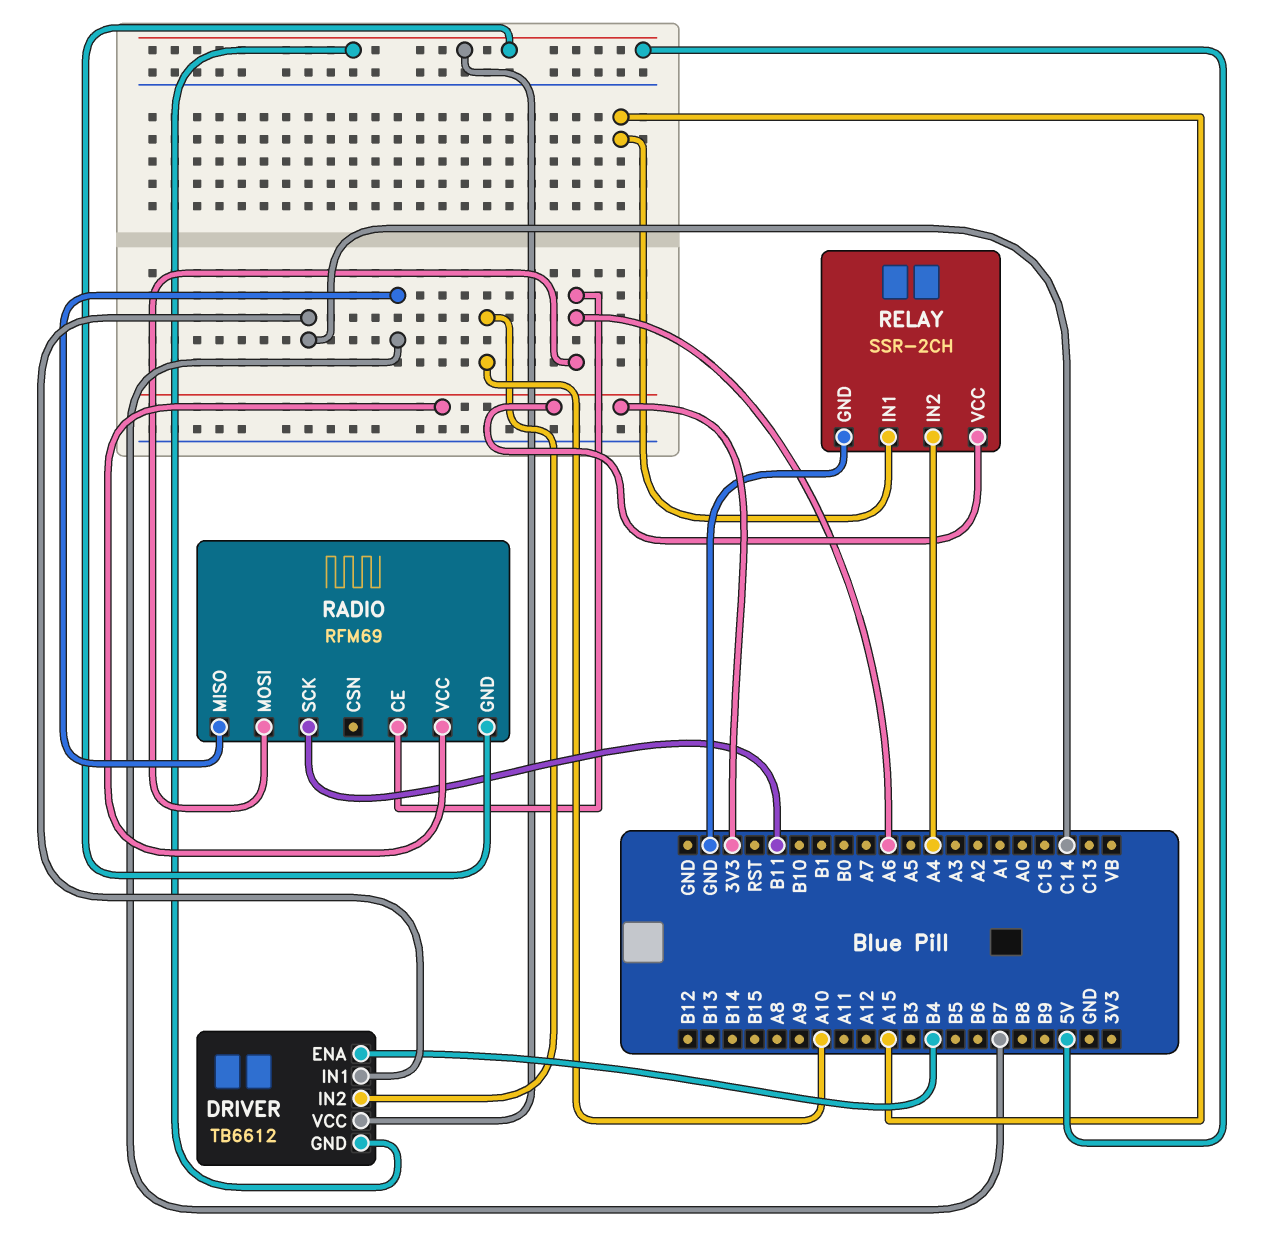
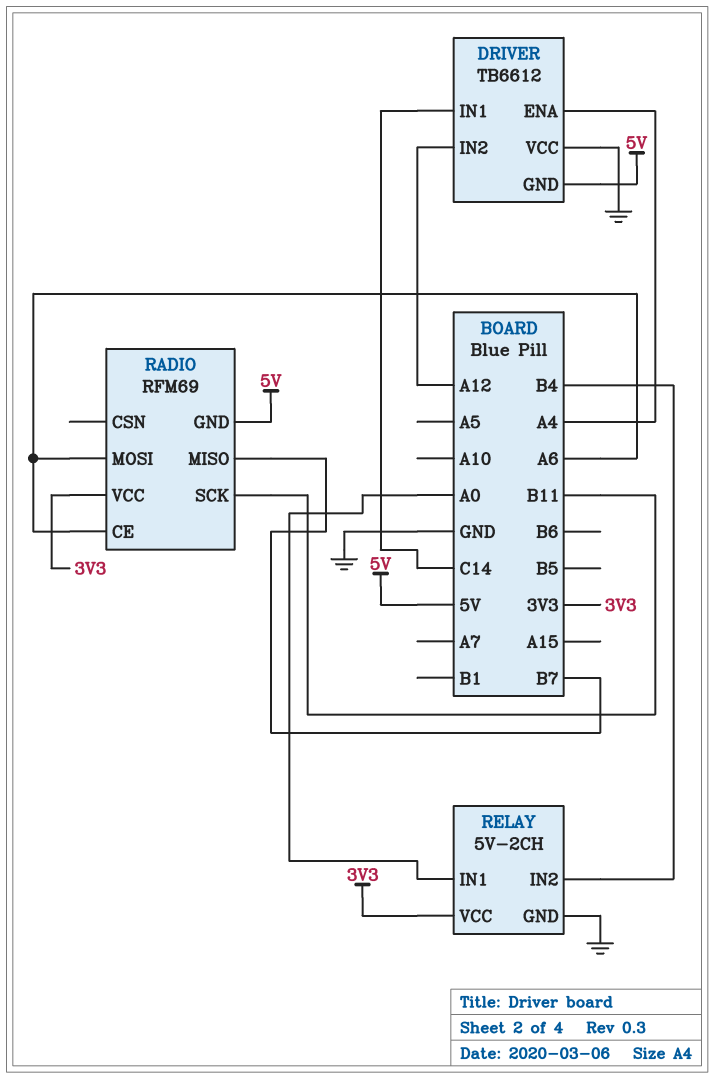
DRIVER pin ENA: B4 -> A4
DRIVER pin IN2: A10 -> A12
DRIVER pin VCC: 5V -> GND
RELAY: SSR-2CH -> 5V-2CH
RELAY pin IN1: A15 -> A0
RELAY pin IN2: A4 -> B4

